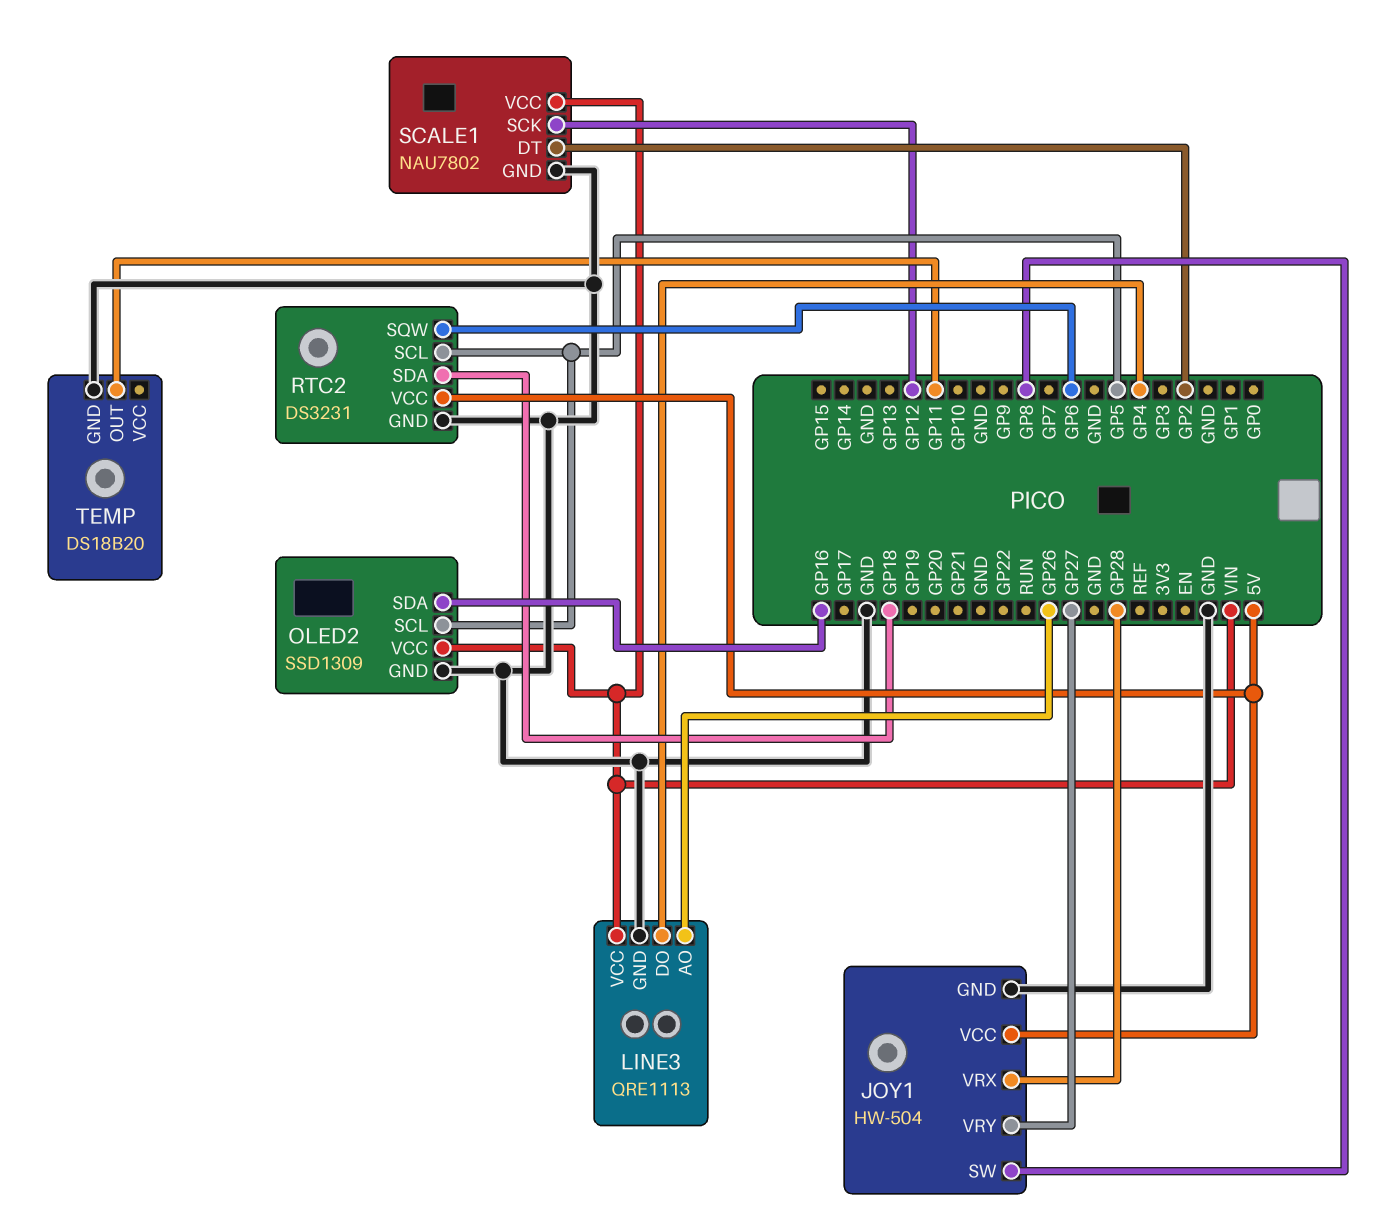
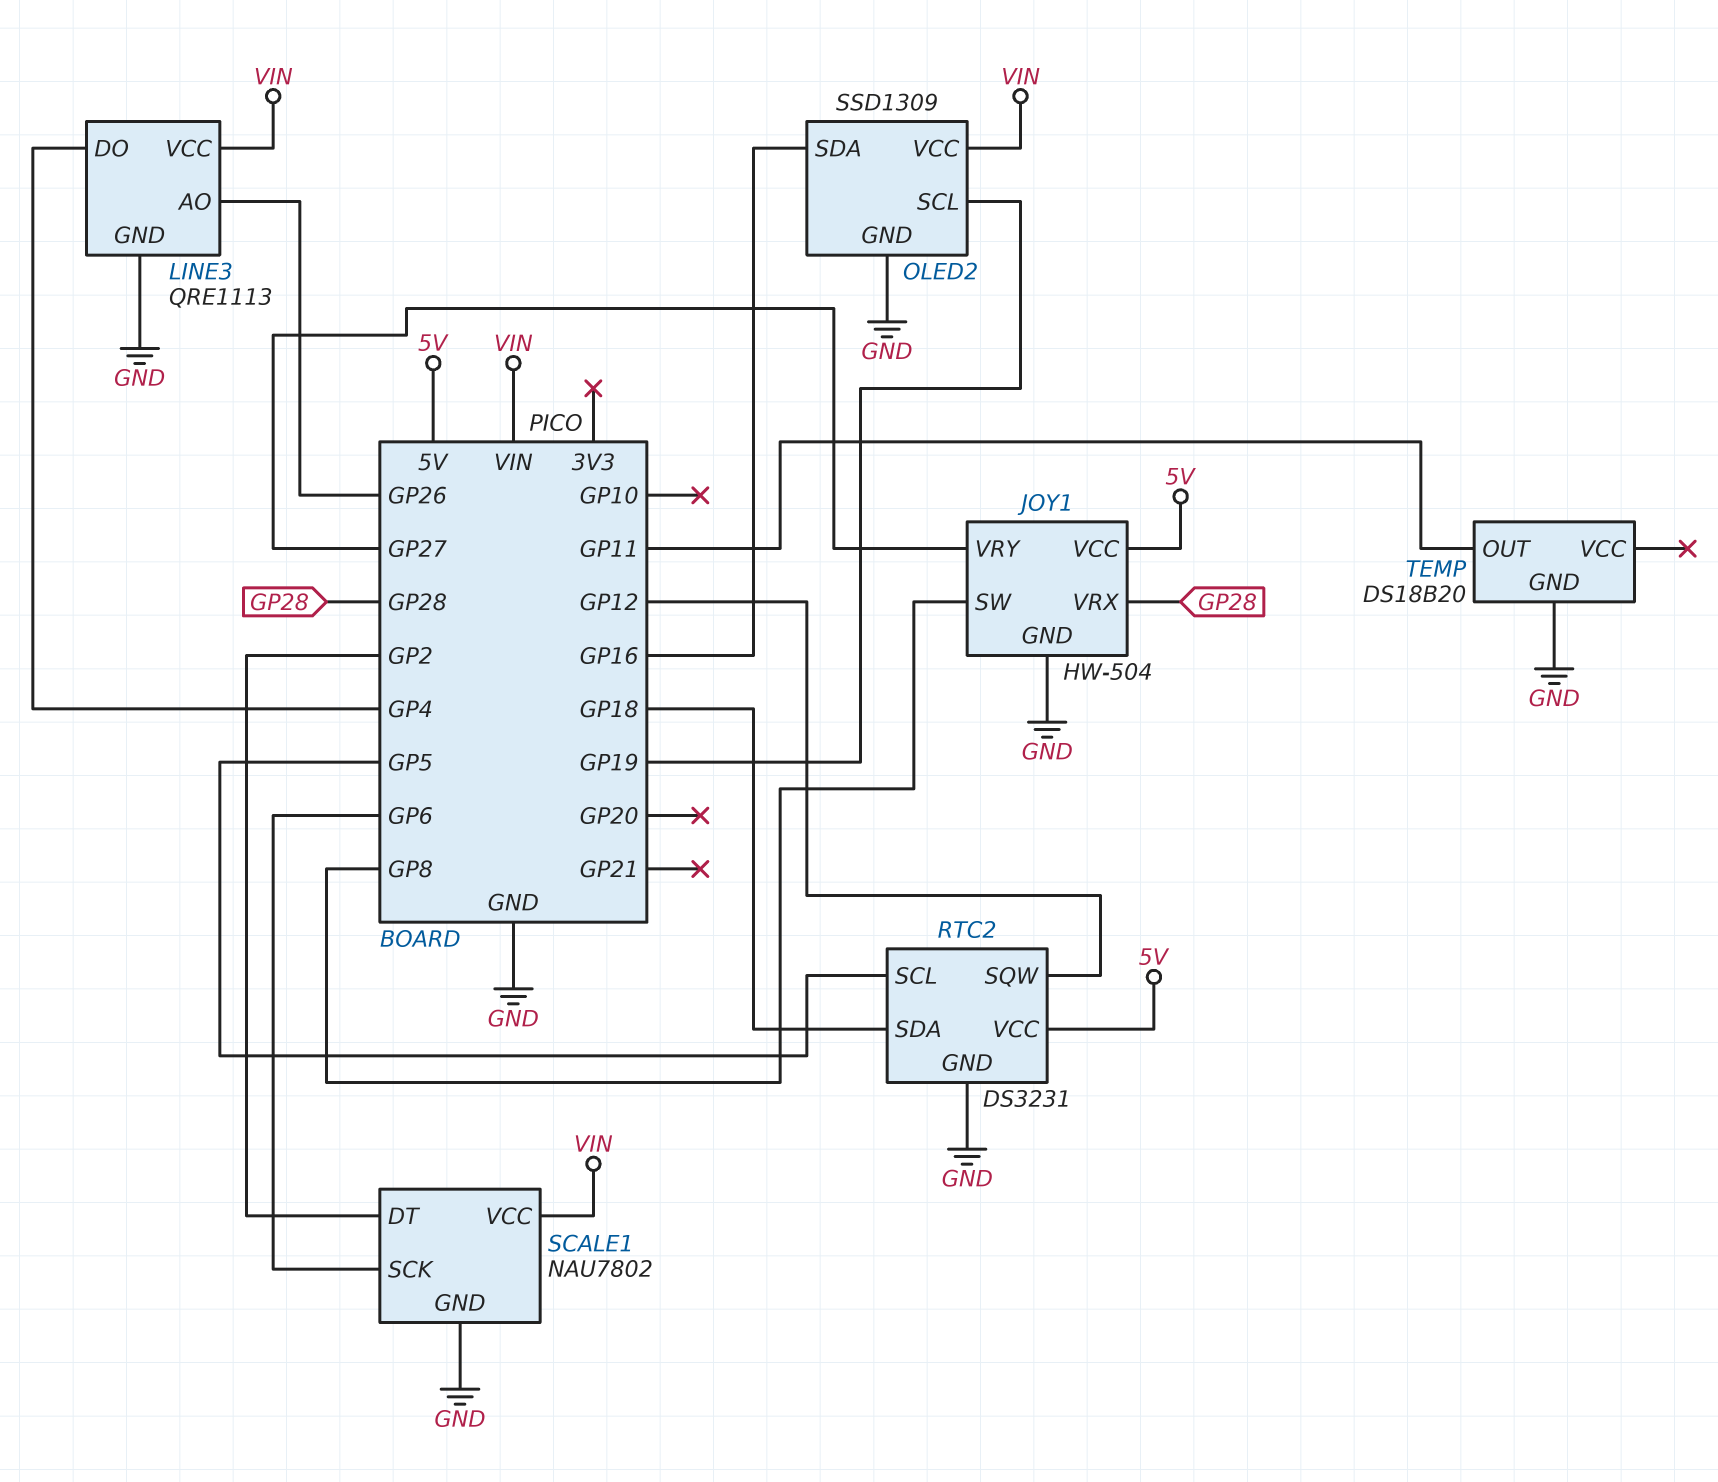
OLED2 pin SCL: GP5 -> GP19
RTC2 pin SQW: GP6 -> GP12
SCALE1 pin SCK: GP12 -> GP6

